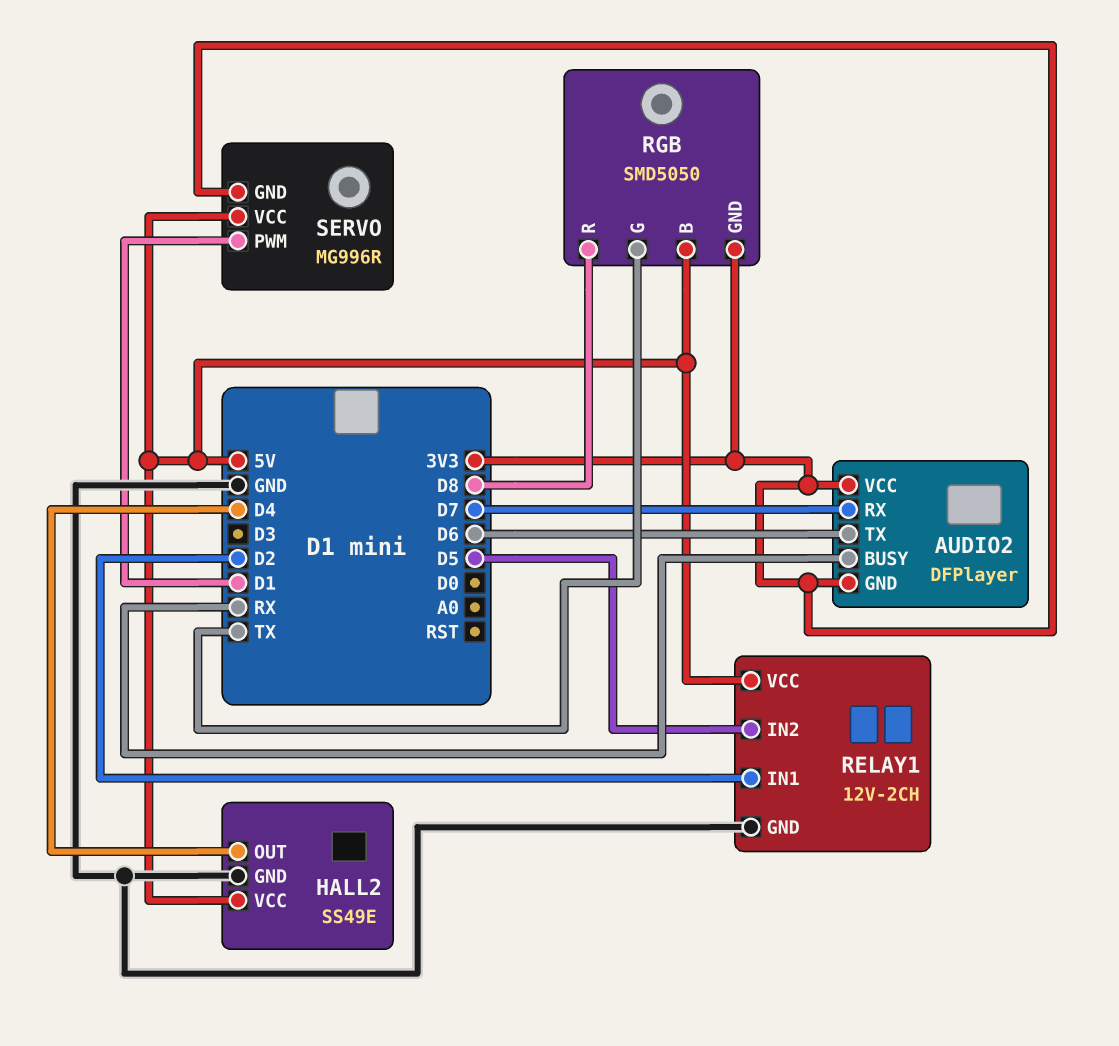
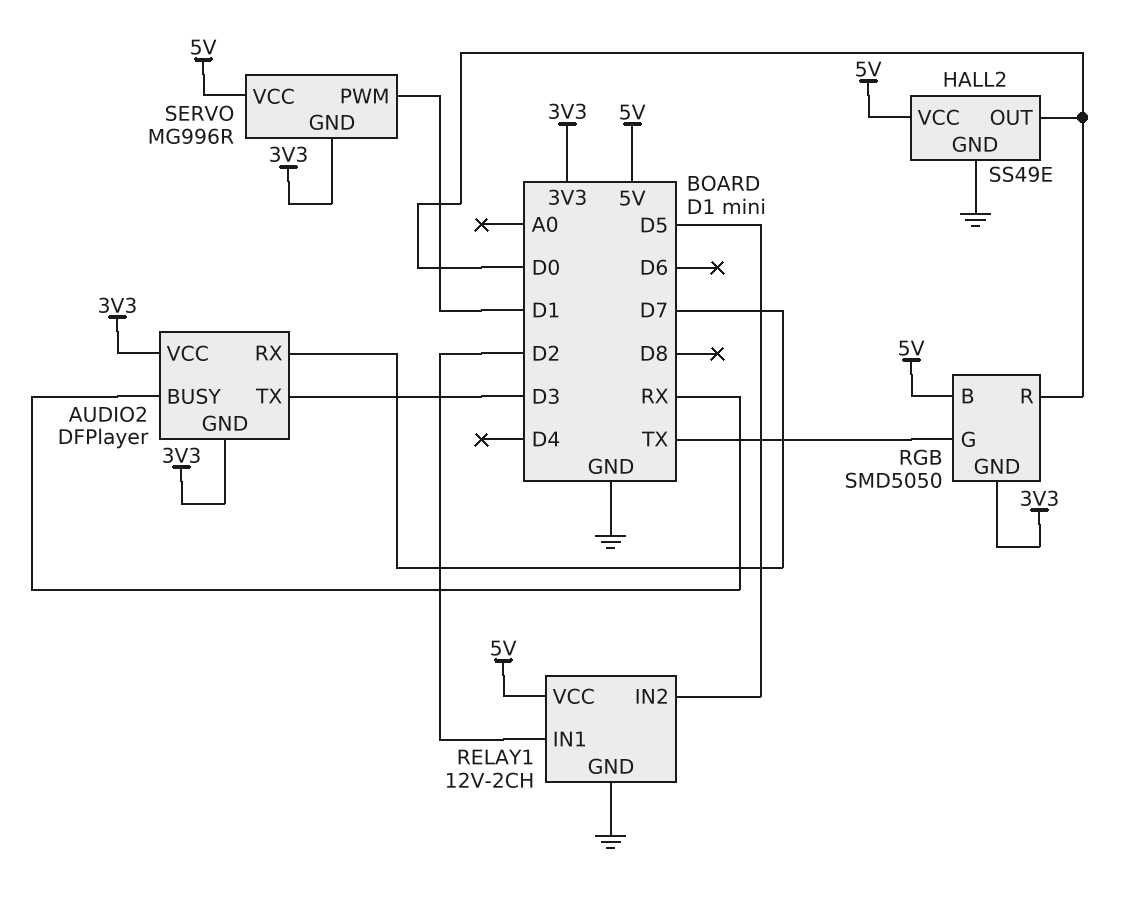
AUDIO2 pin TX: D6 -> D3
HALL2 pin OUT: D4 -> D0
RGB pin R: D8 -> D0

